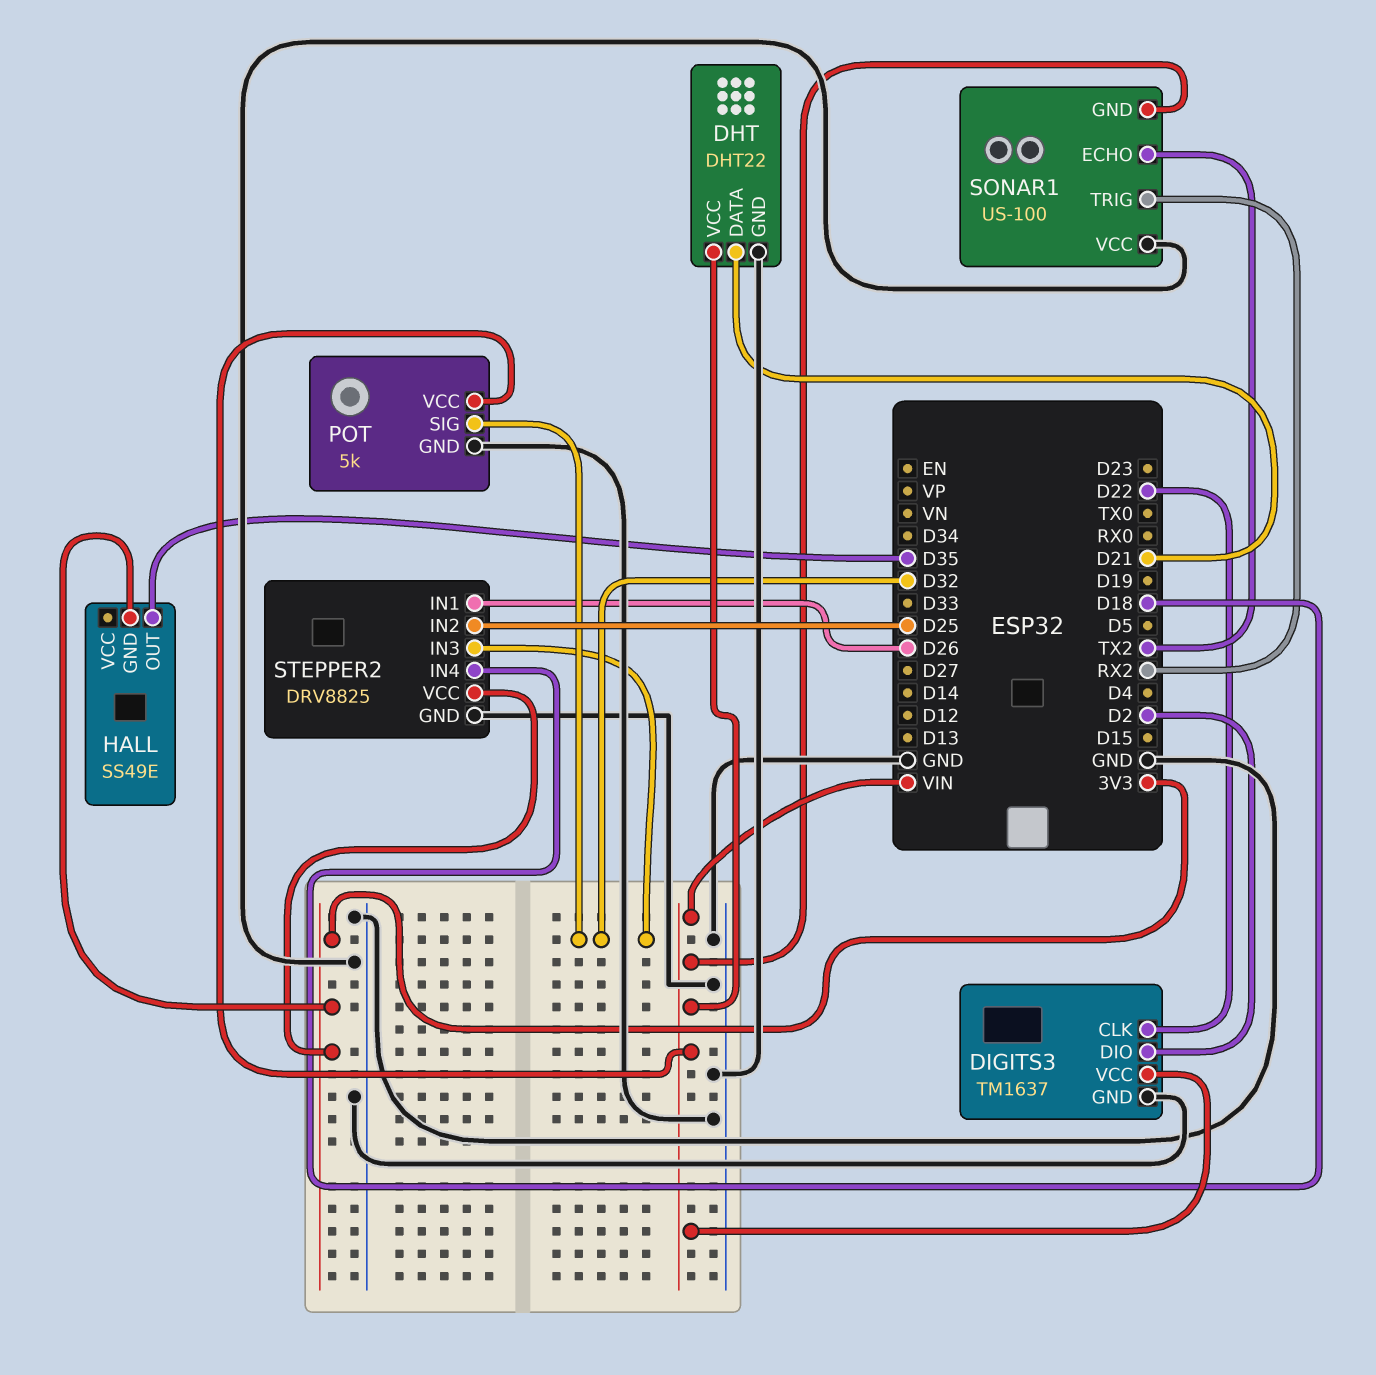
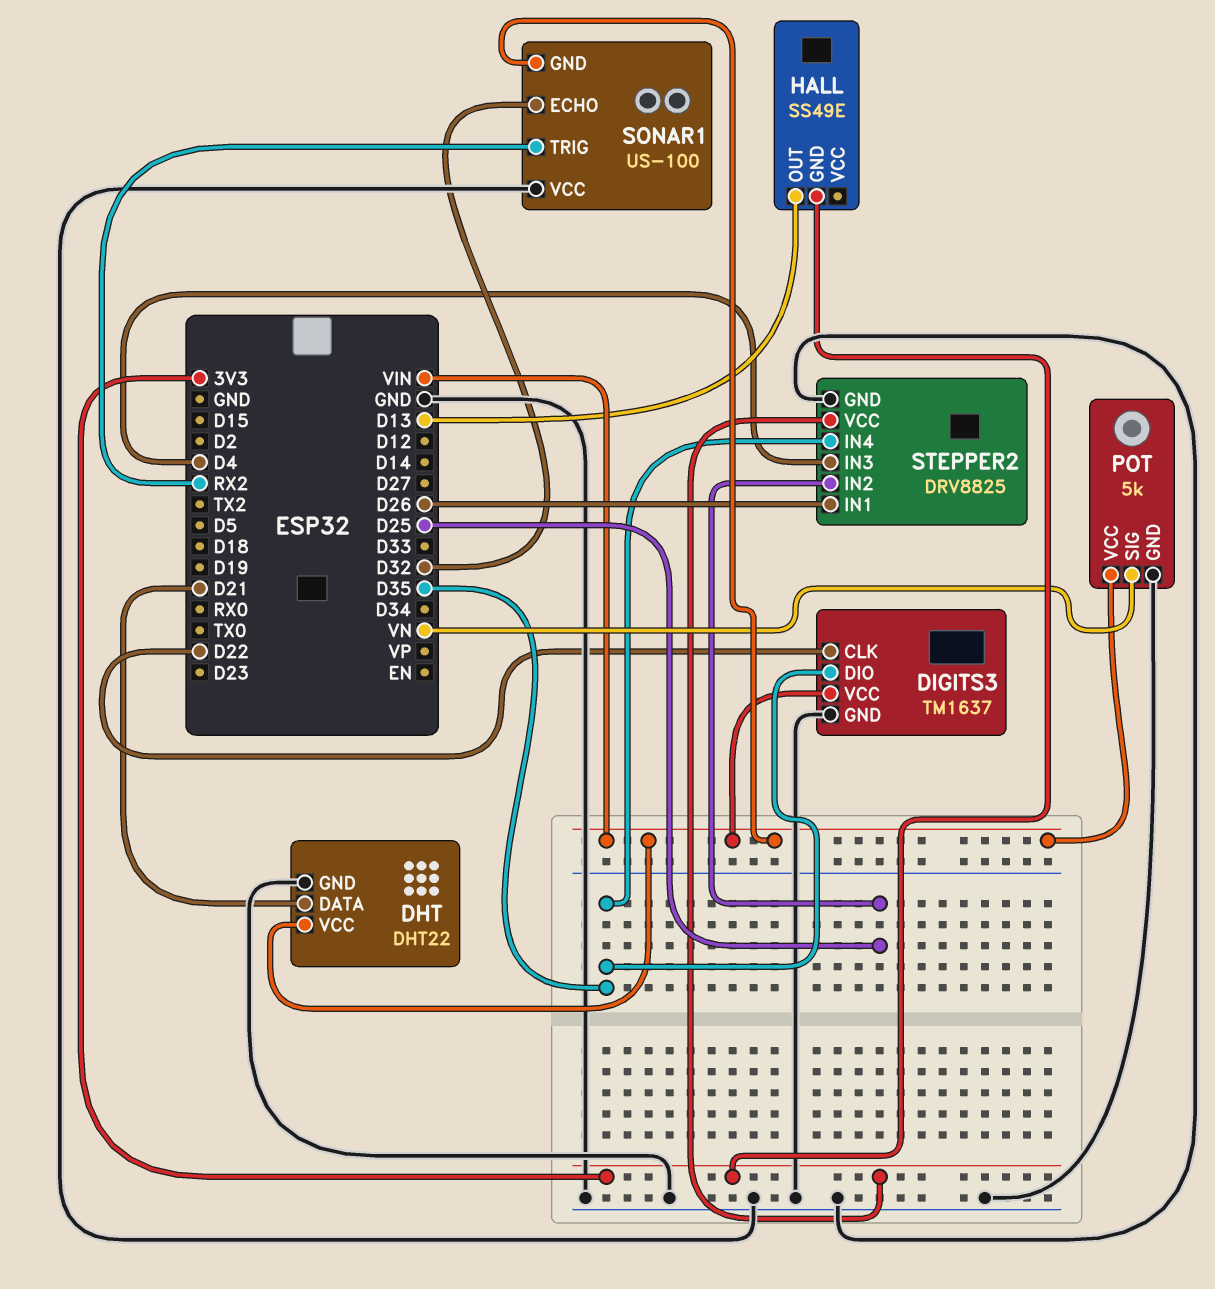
DIGITS3 pin DIO: D2 -> D35
HALL pin OUT: D35 -> D13
POT pin SIG: D32 -> VN
SONAR1 pin ECHO: TX2 -> D32
STEPPER2 pin IN3: D32 -> D4
STEPPER2 pin IN4: D18 -> D35

